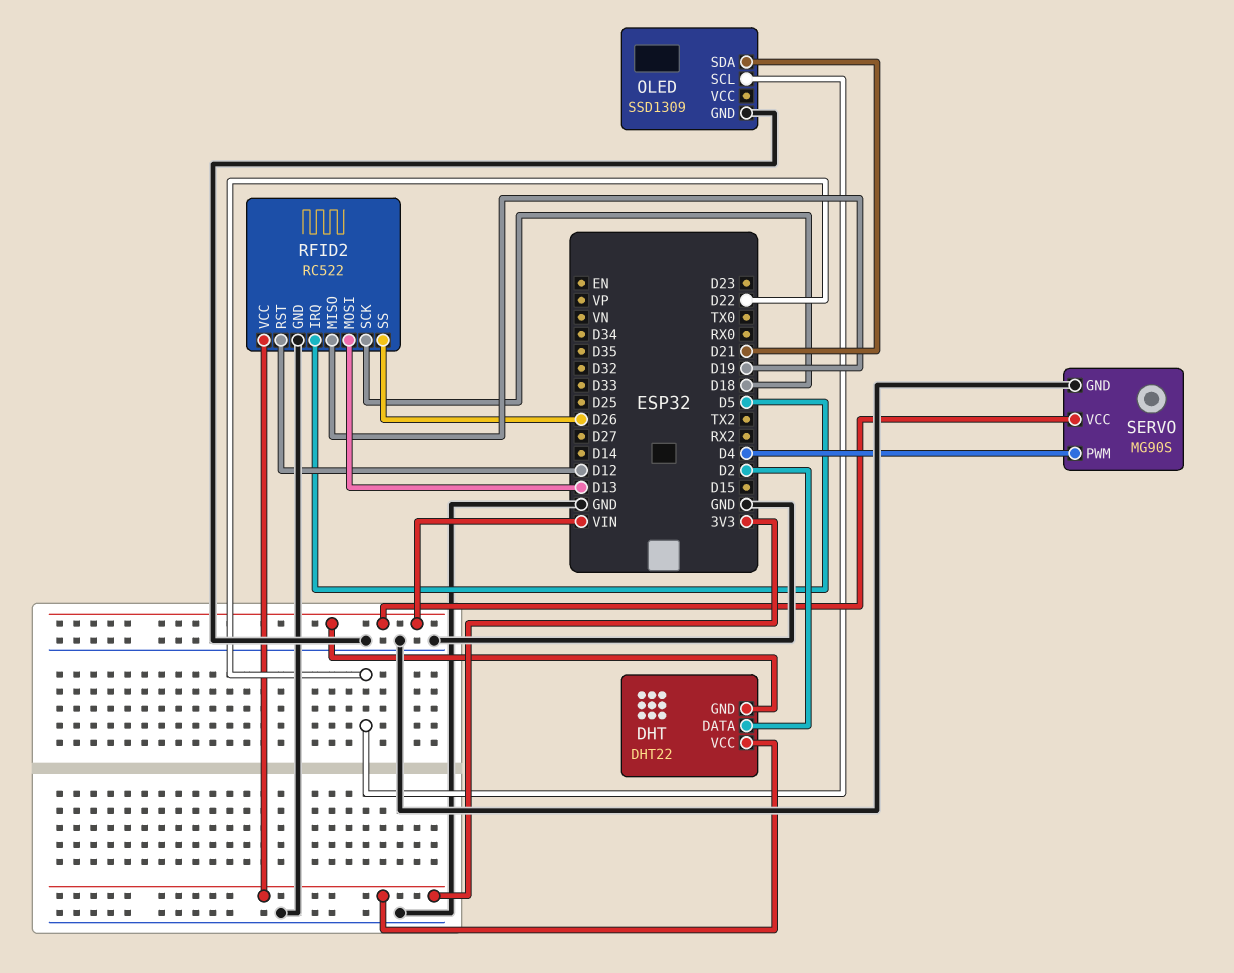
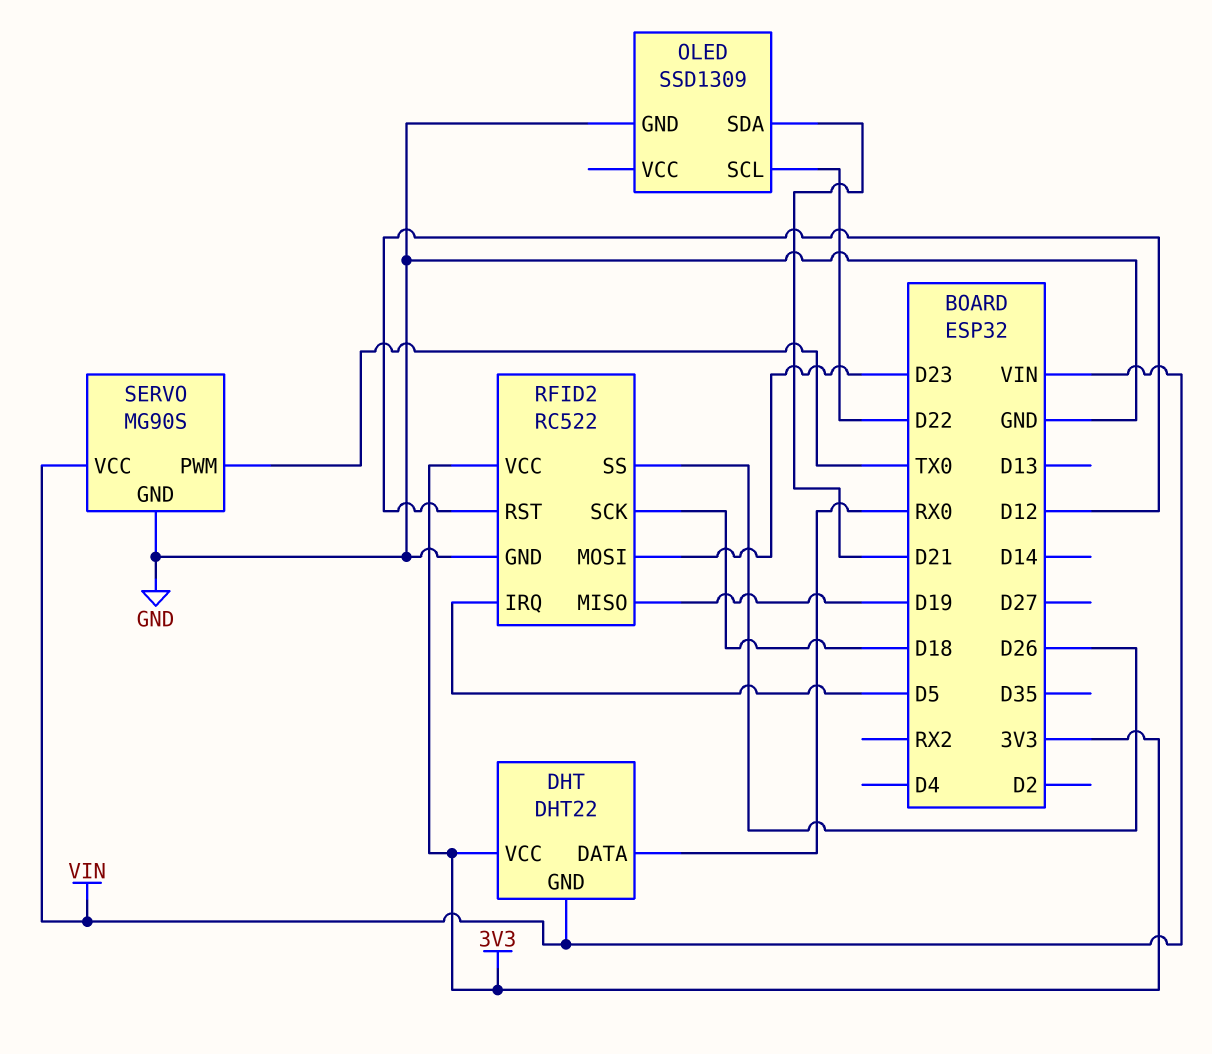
DHT pin DATA: D2 -> RX0
RFID2 pin MOSI: D13 -> D23
SERVO pin PWM: D4 -> TX0

